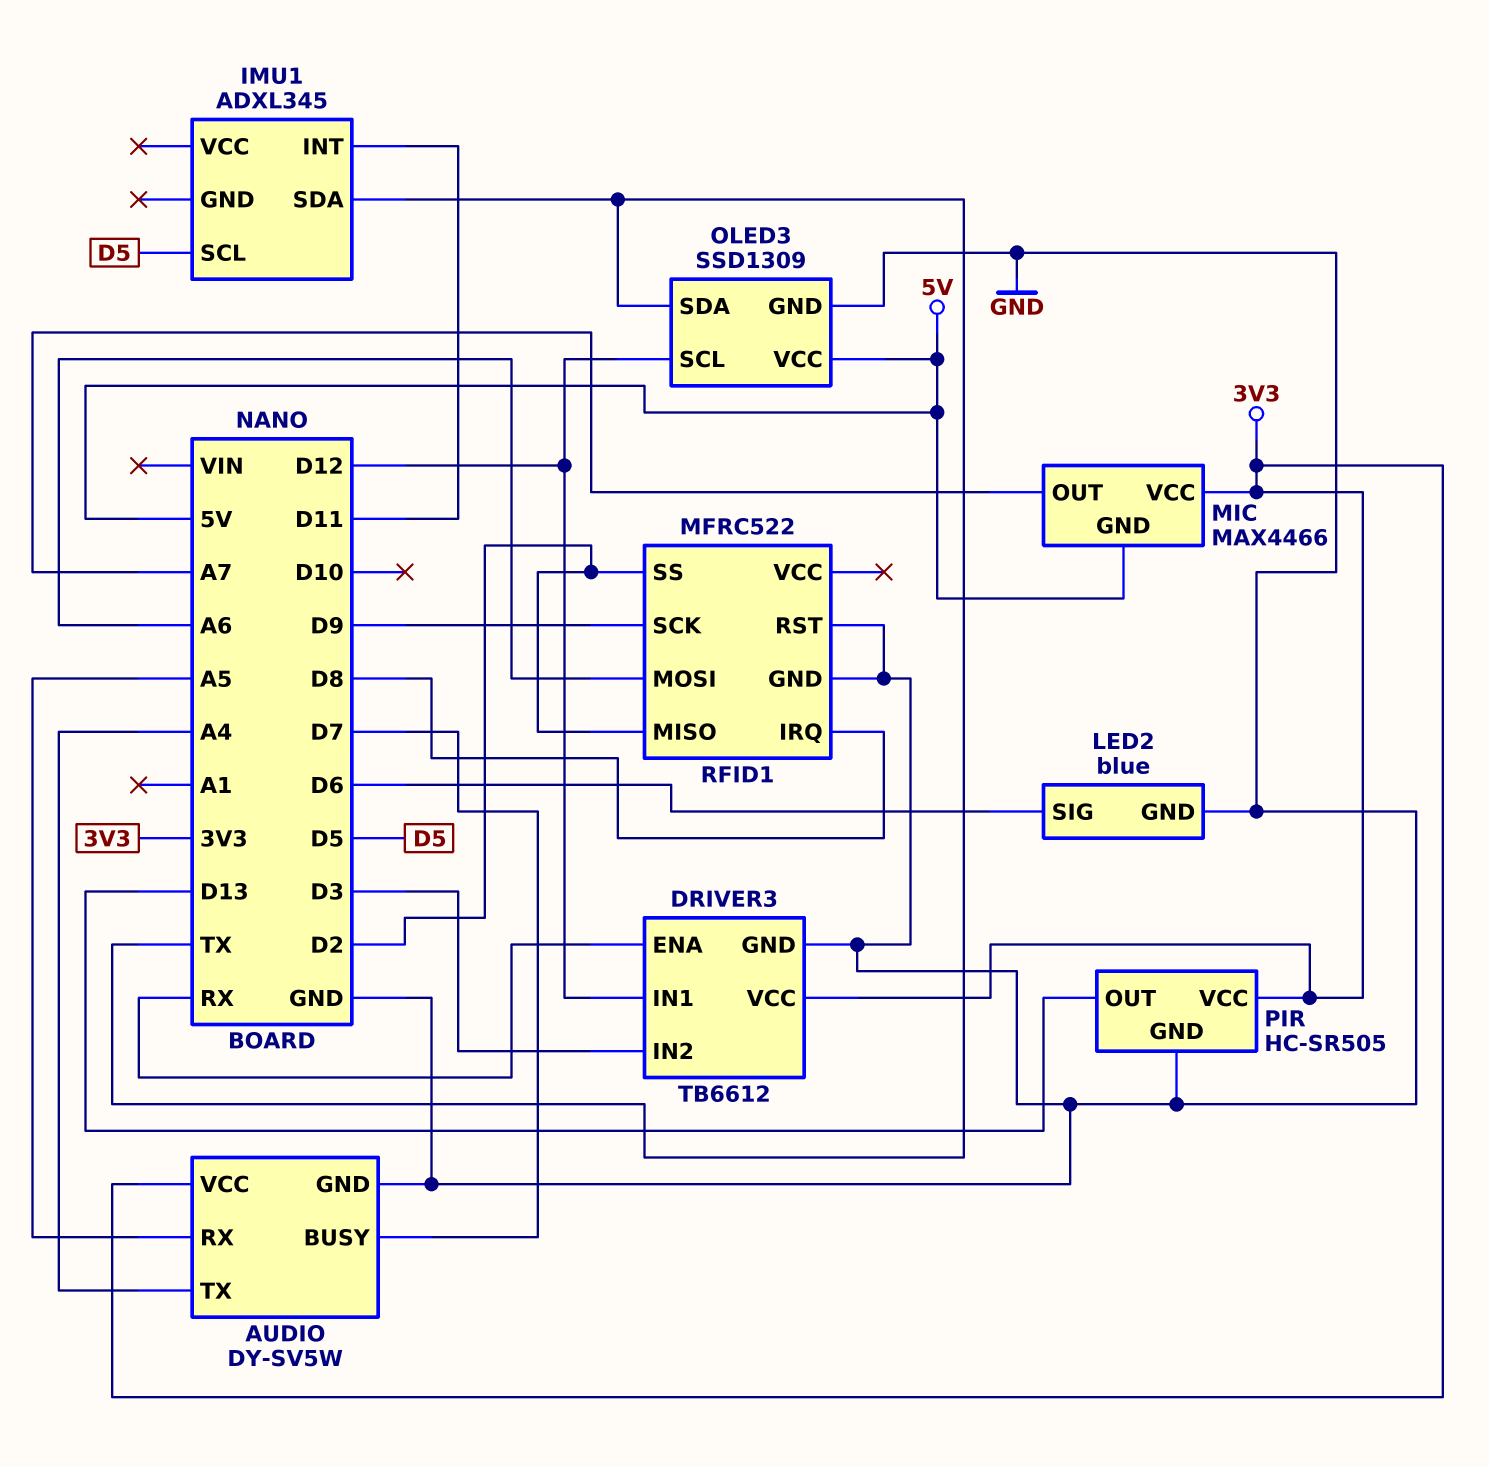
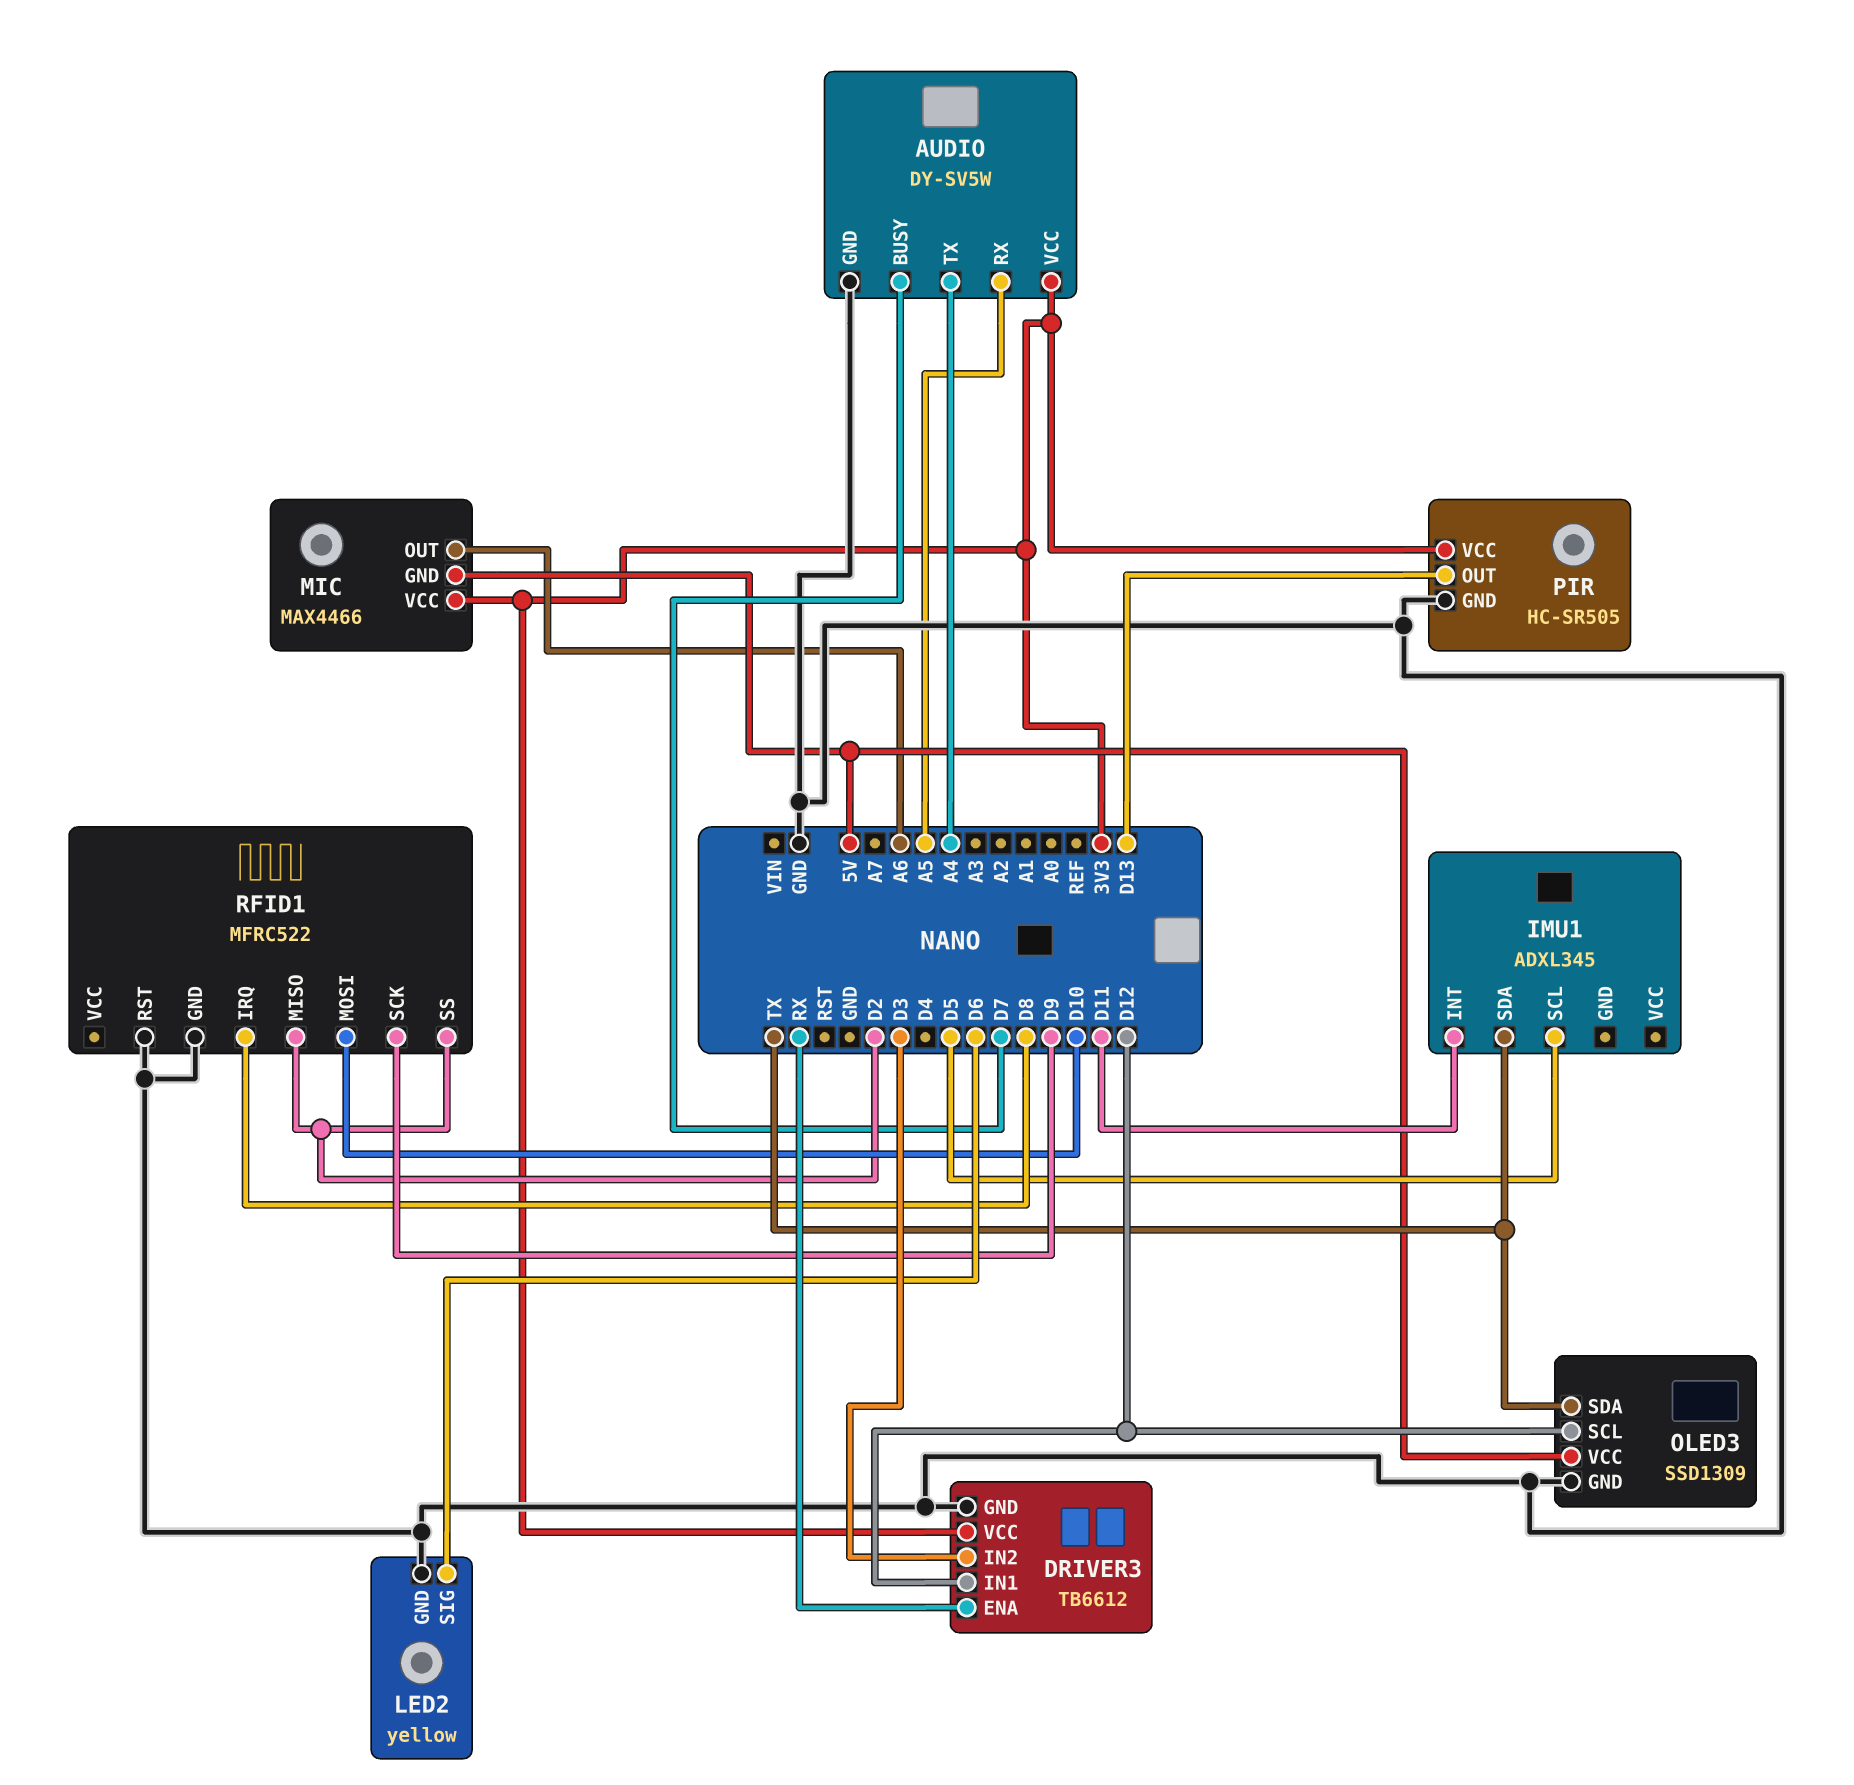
LED2: blue -> yellow
MIC pin OUT: A7 -> A6
RFID1 pin MOSI: A6 -> D10

